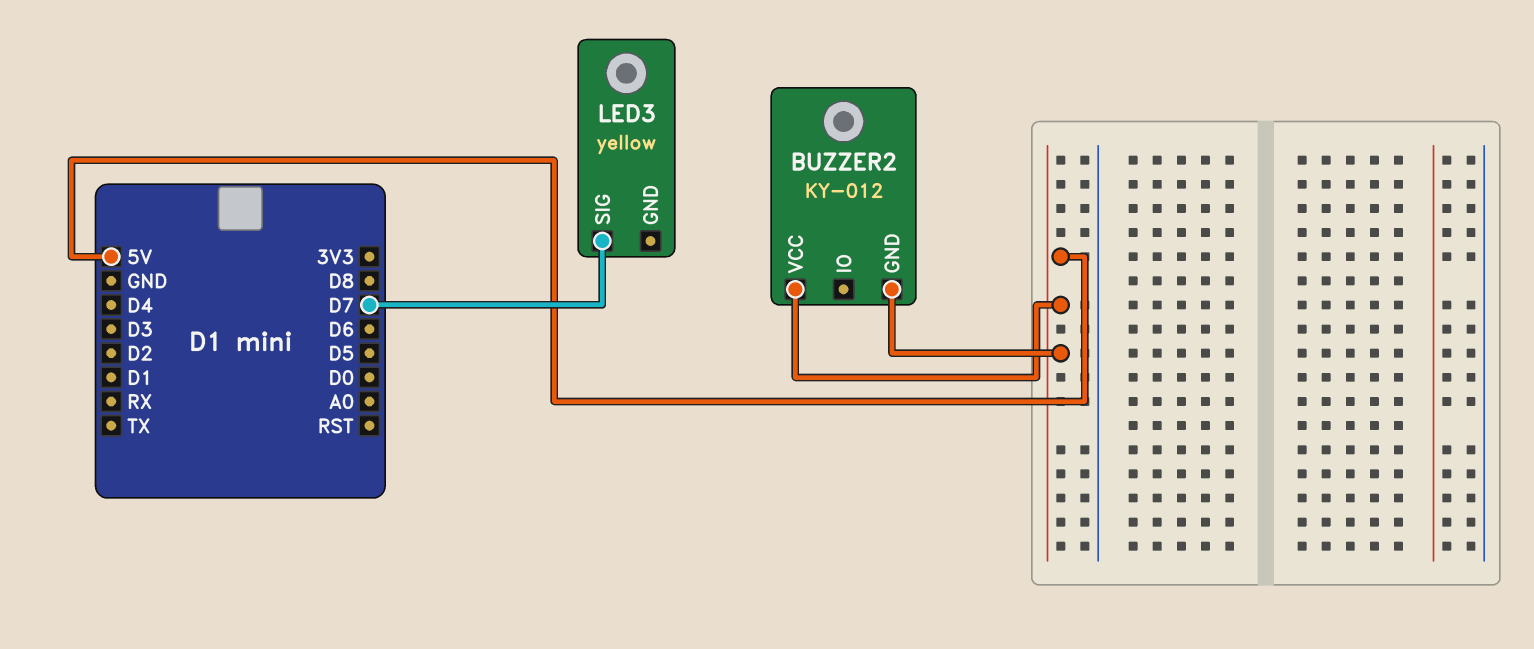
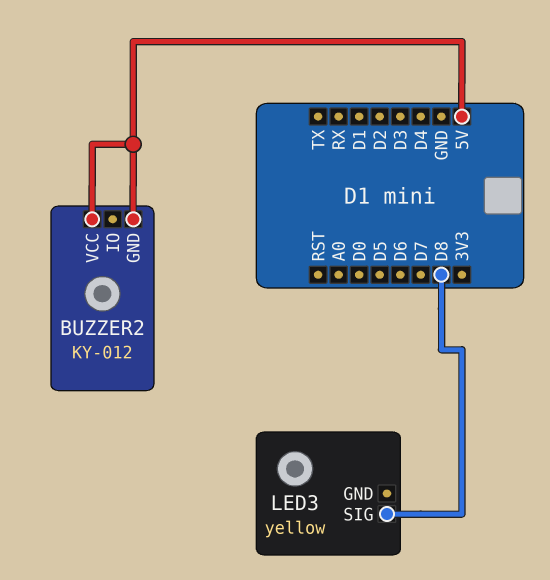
LED3 pin SIG: D7 -> D8

